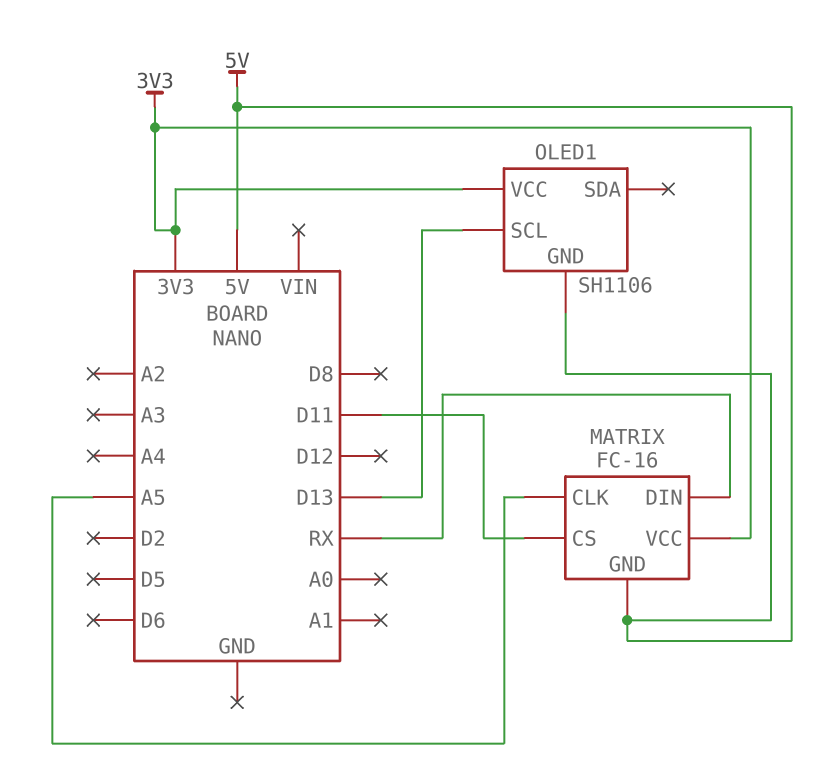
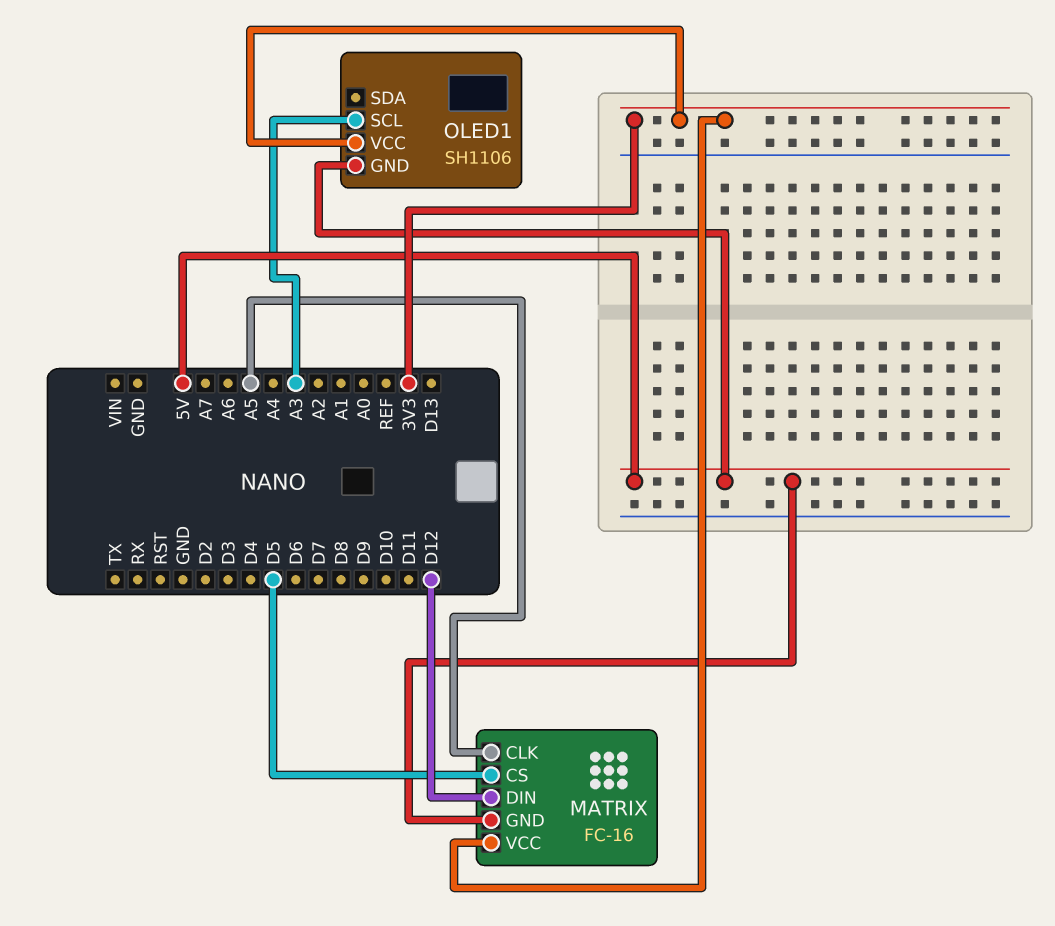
MATRIX pin CS: D11 -> D5
MATRIX pin DIN: RX -> D12
OLED1 pin SCL: D13 -> A3

